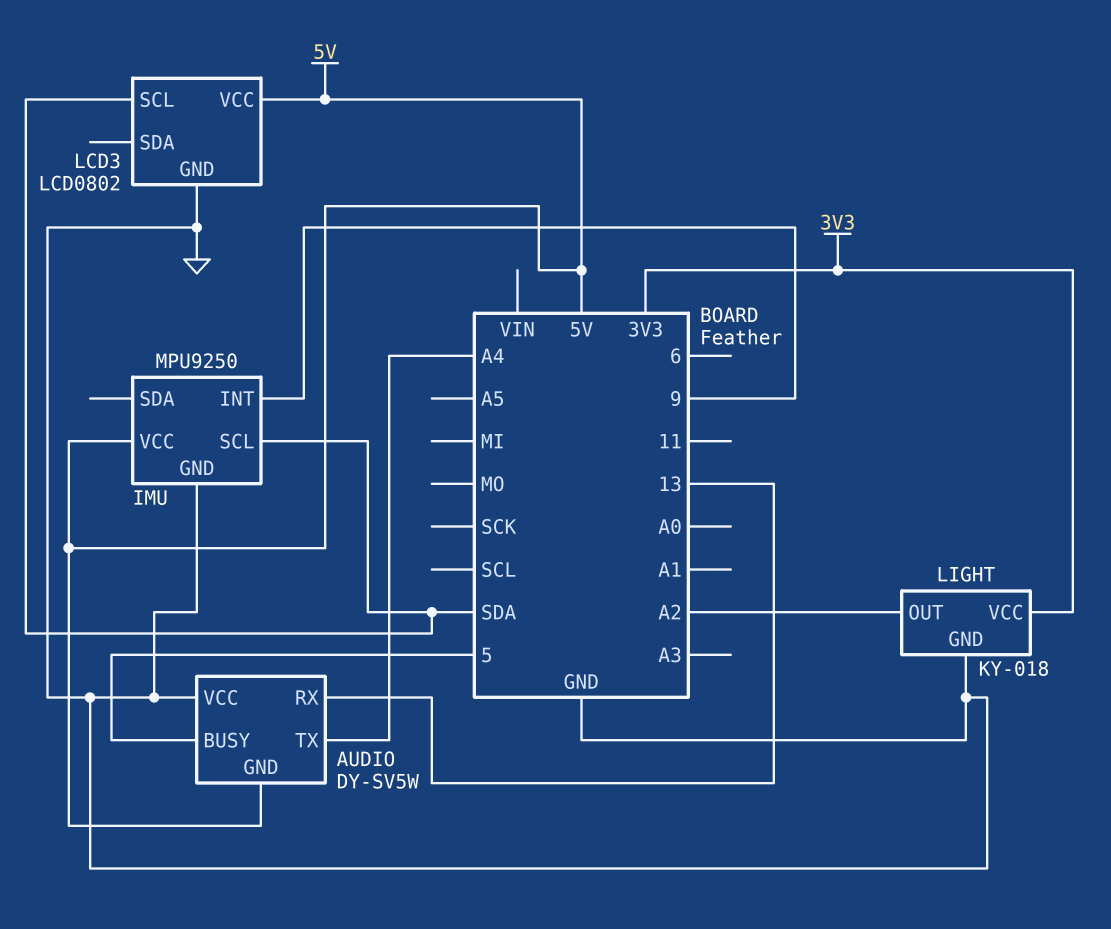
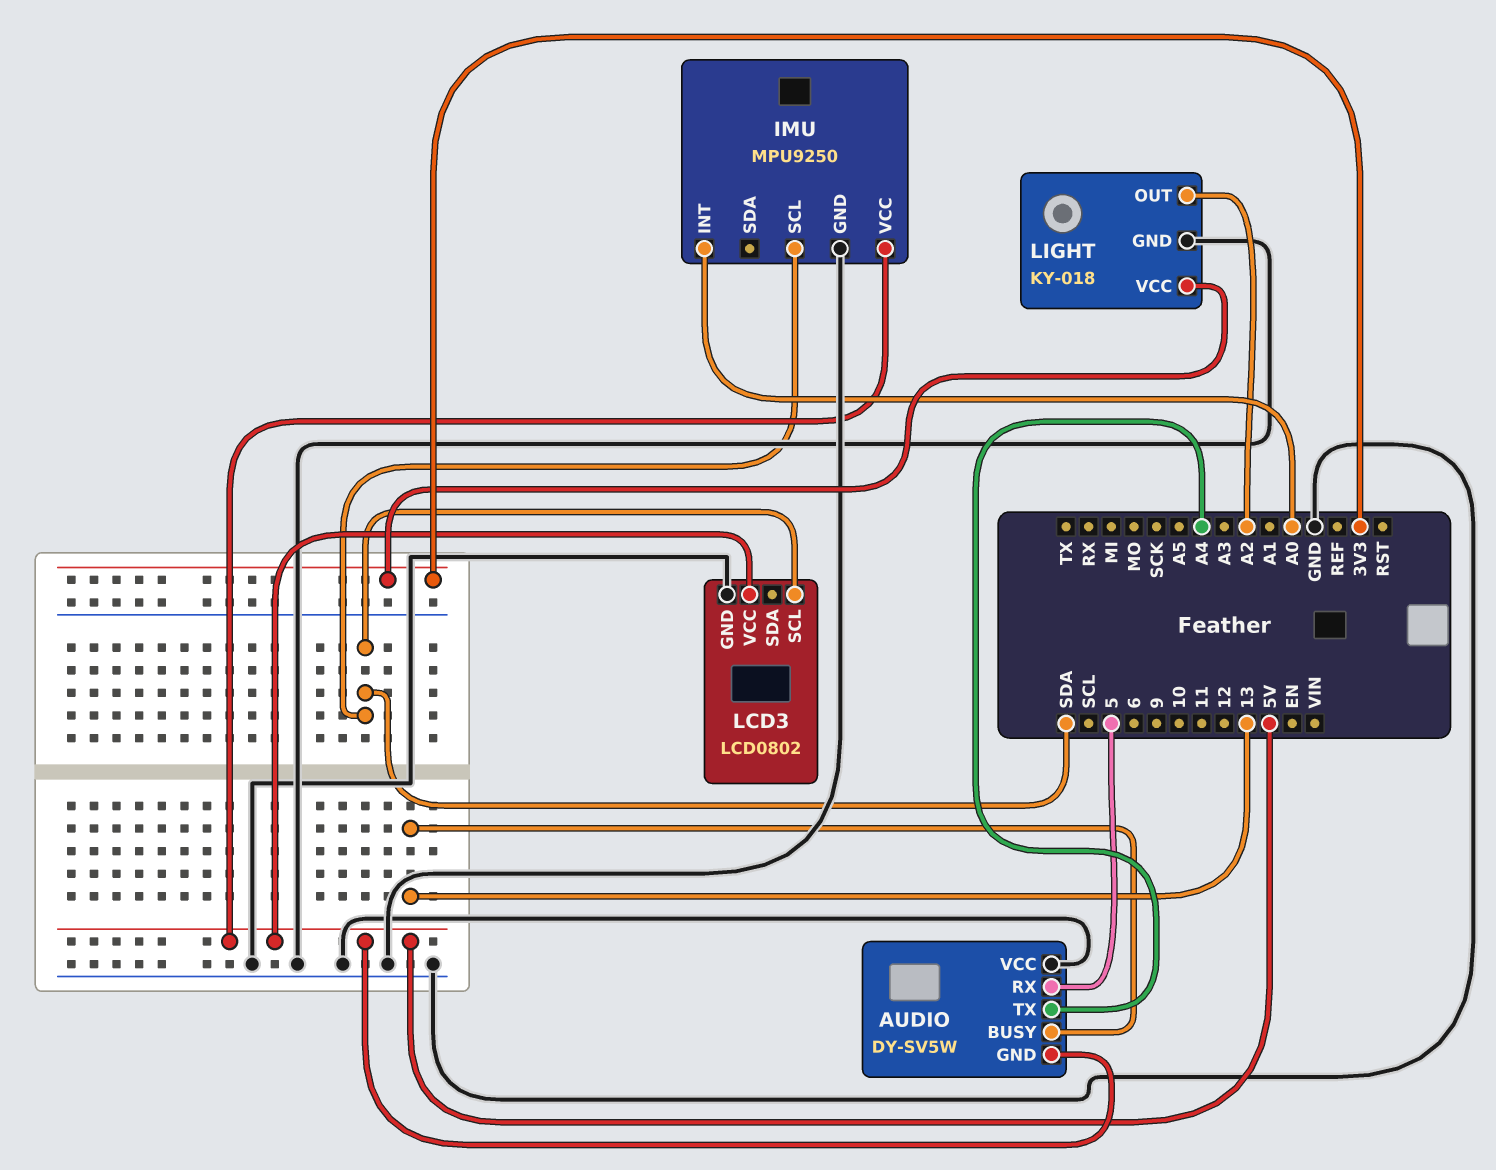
AUDIO pin BUSY: 5 -> 13
AUDIO pin RX: 13 -> 5
IMU pin INT: 9 -> A0

